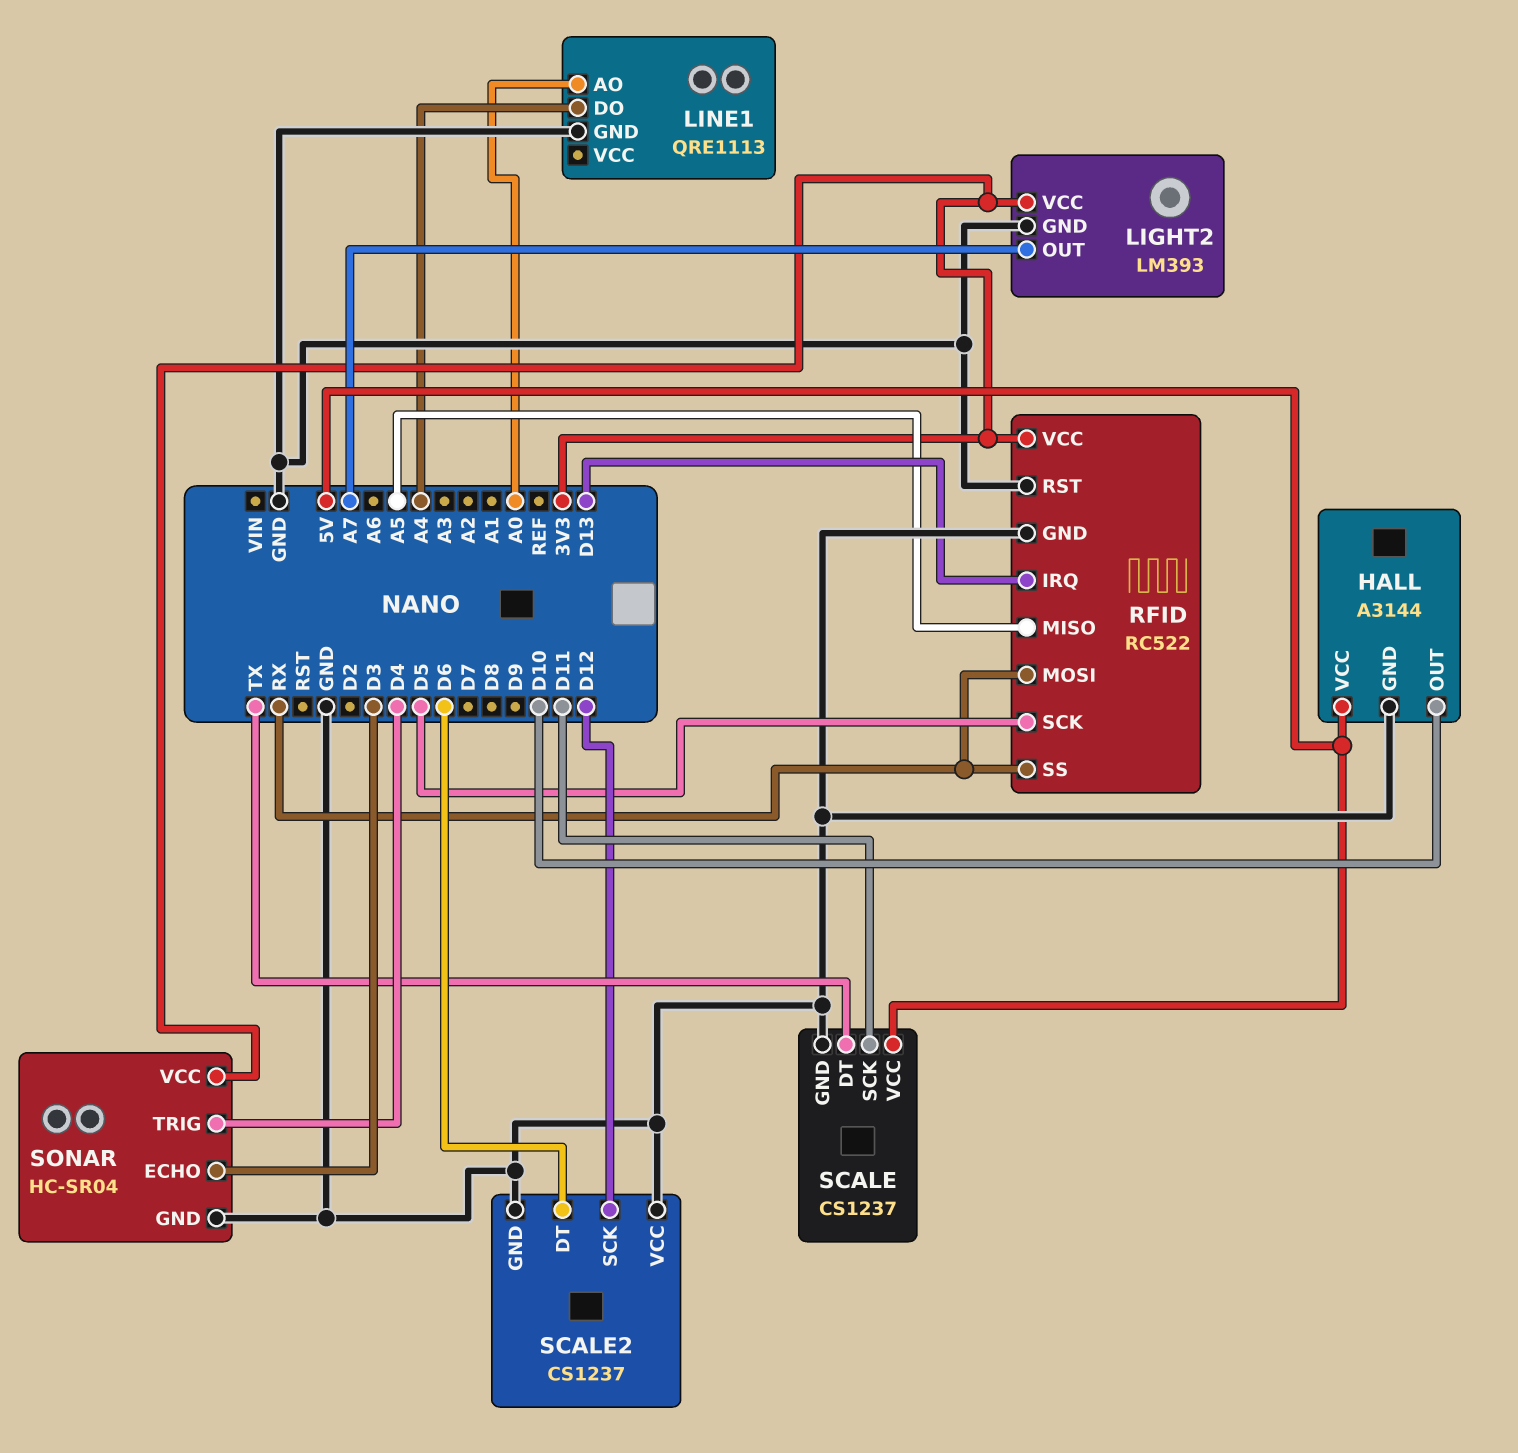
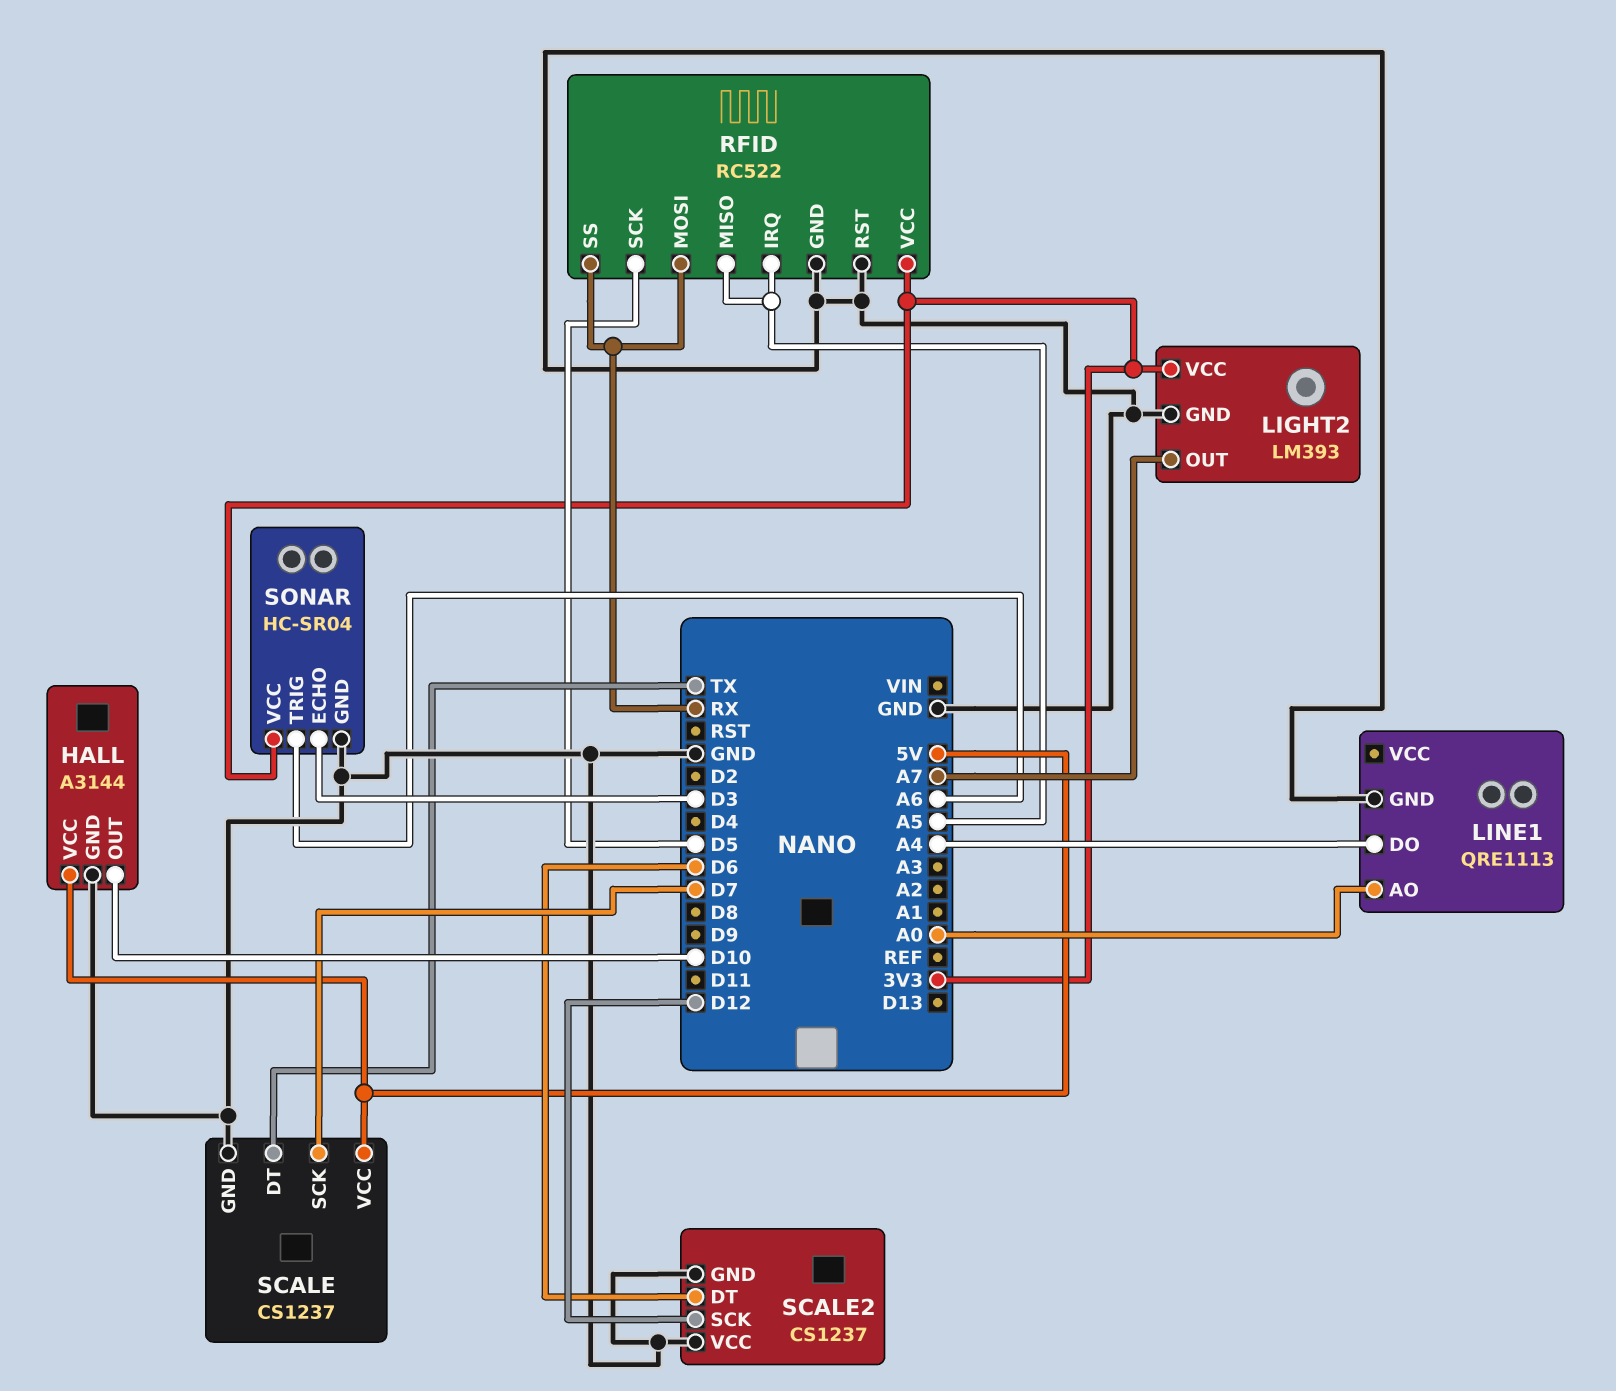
RFID pin IRQ: D13 -> A5
SCALE pin SCK: D11 -> D7
SONAR pin TRIG: D4 -> A6

